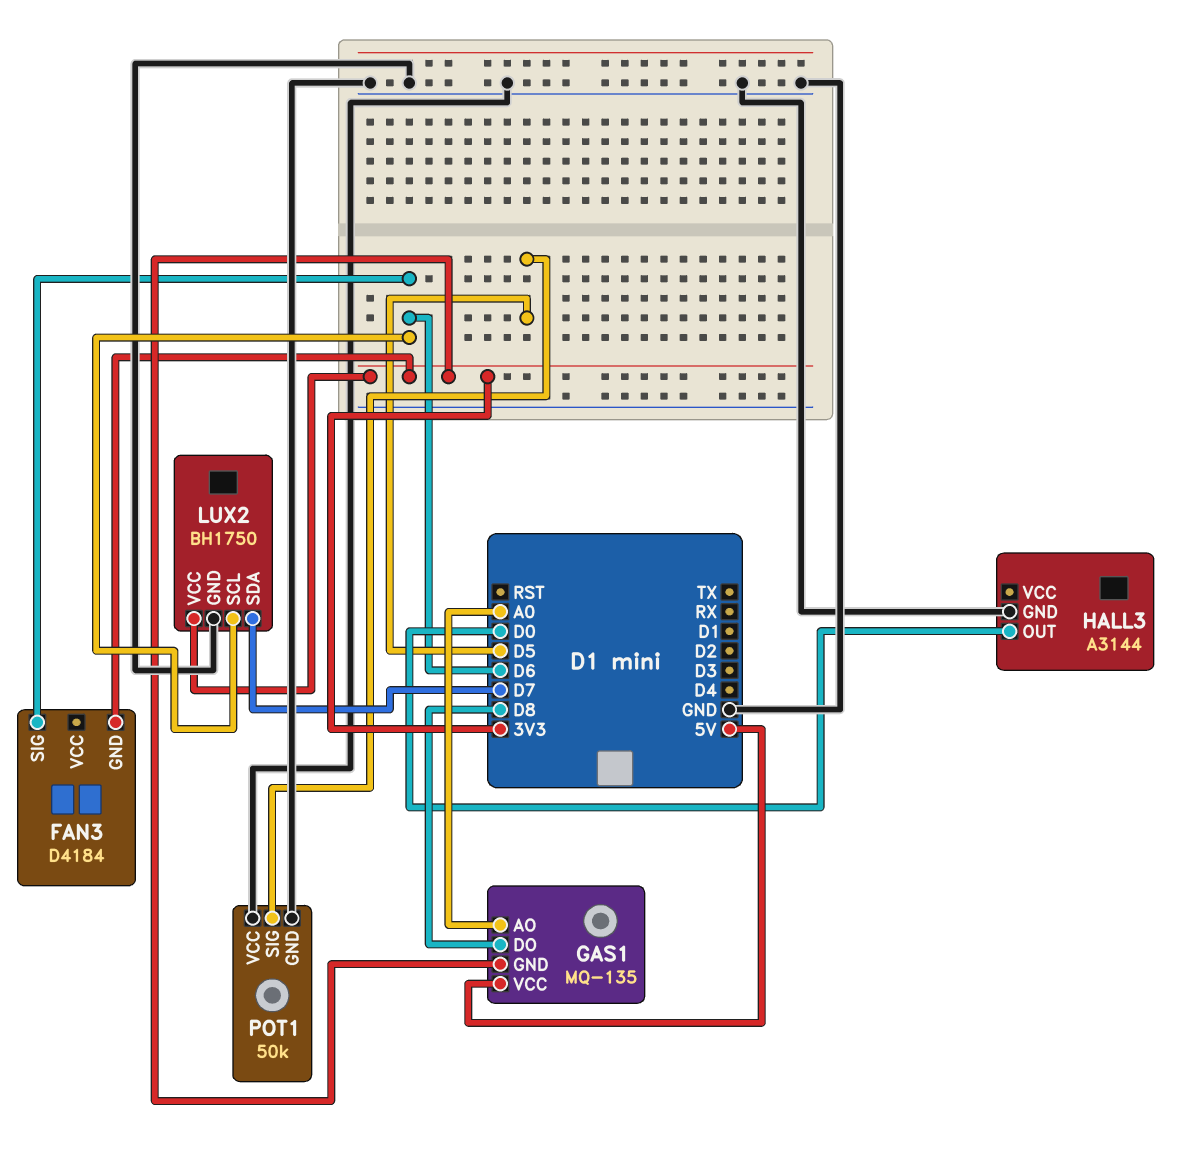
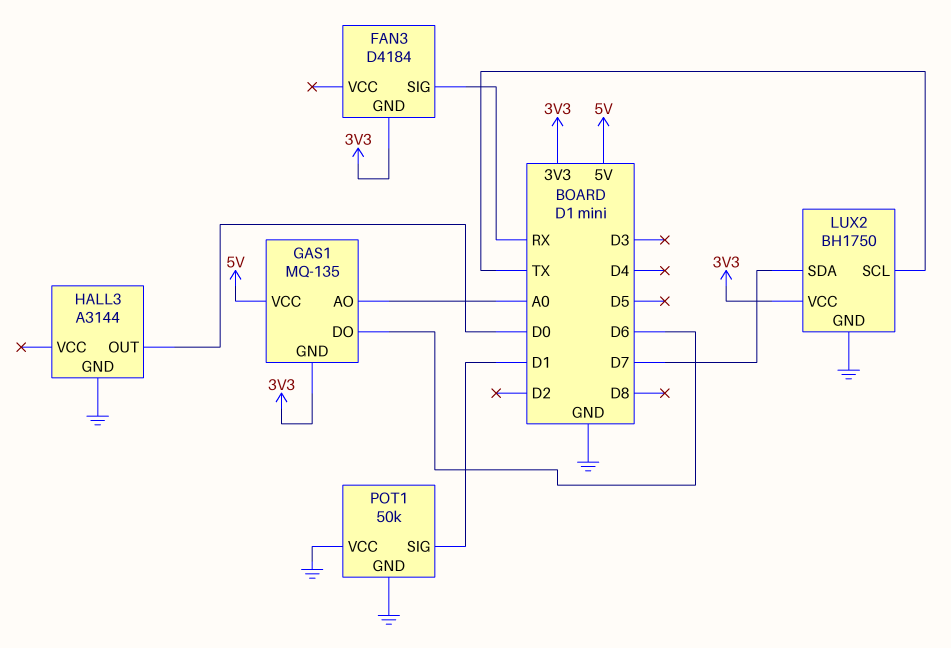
FAN3 pin SIG: D6 -> RX
GAS1 pin DO: D8 -> D6
LUX2 pin SCL: D6 -> TX
POT1 pin SIG: D5 -> D1

